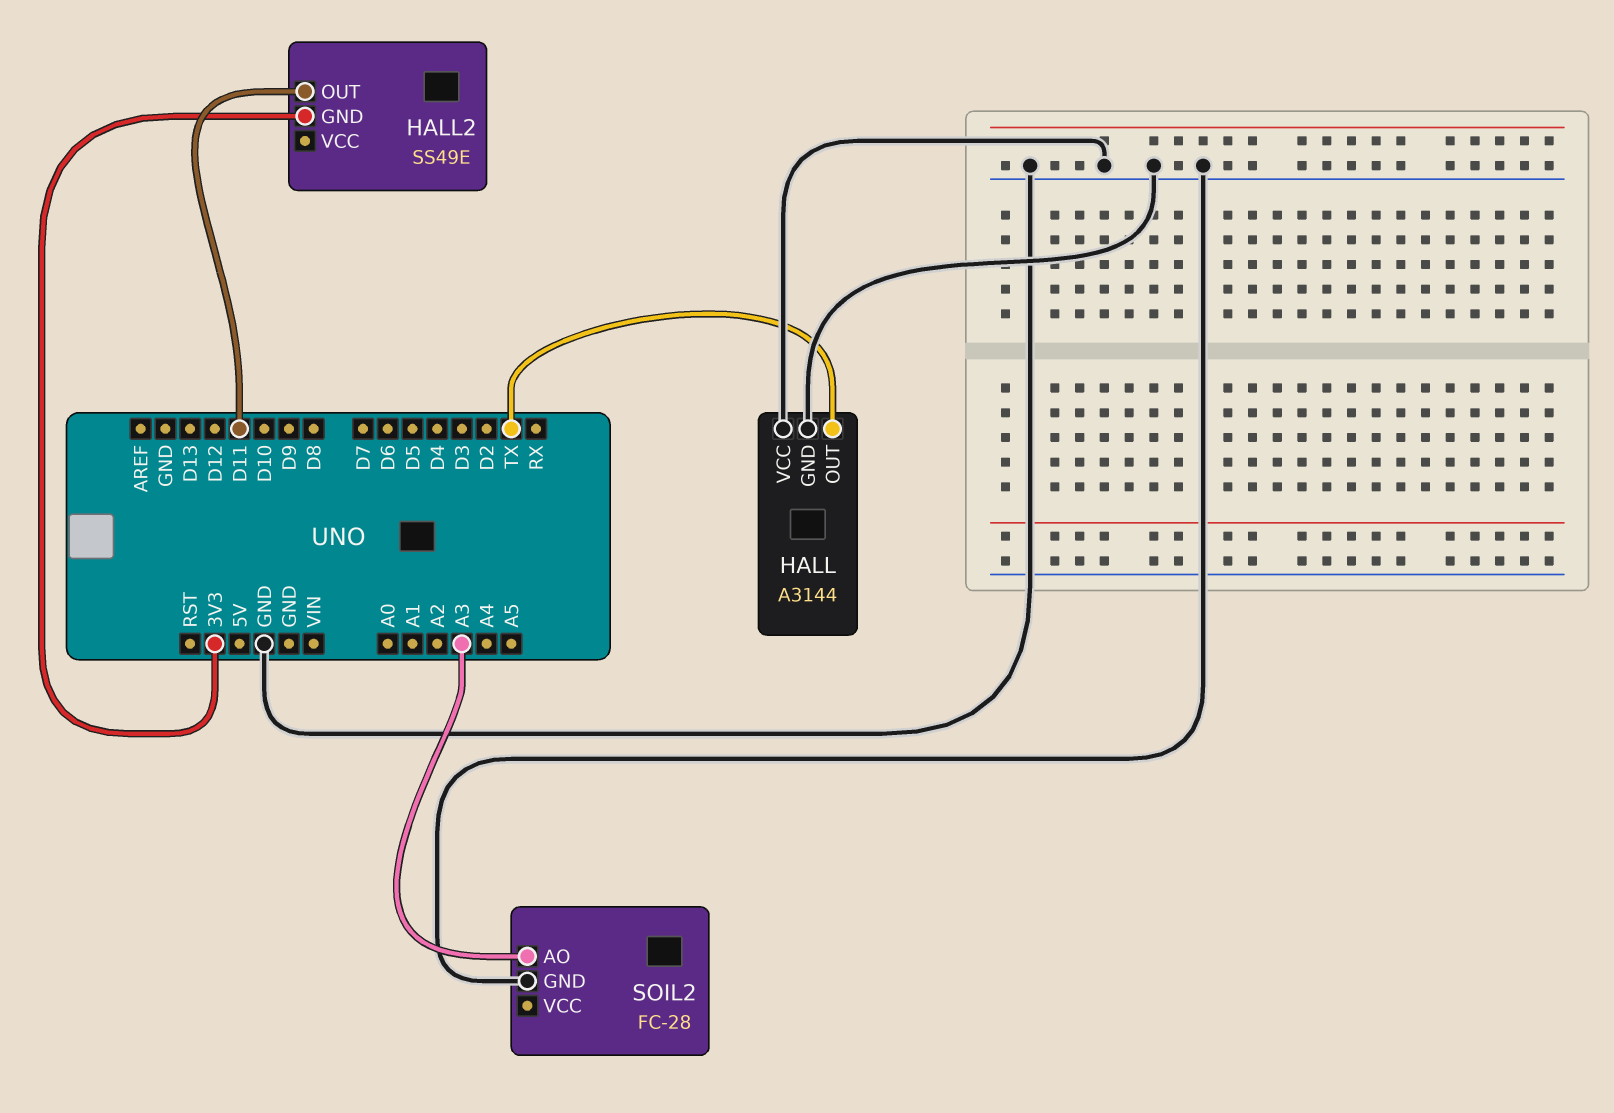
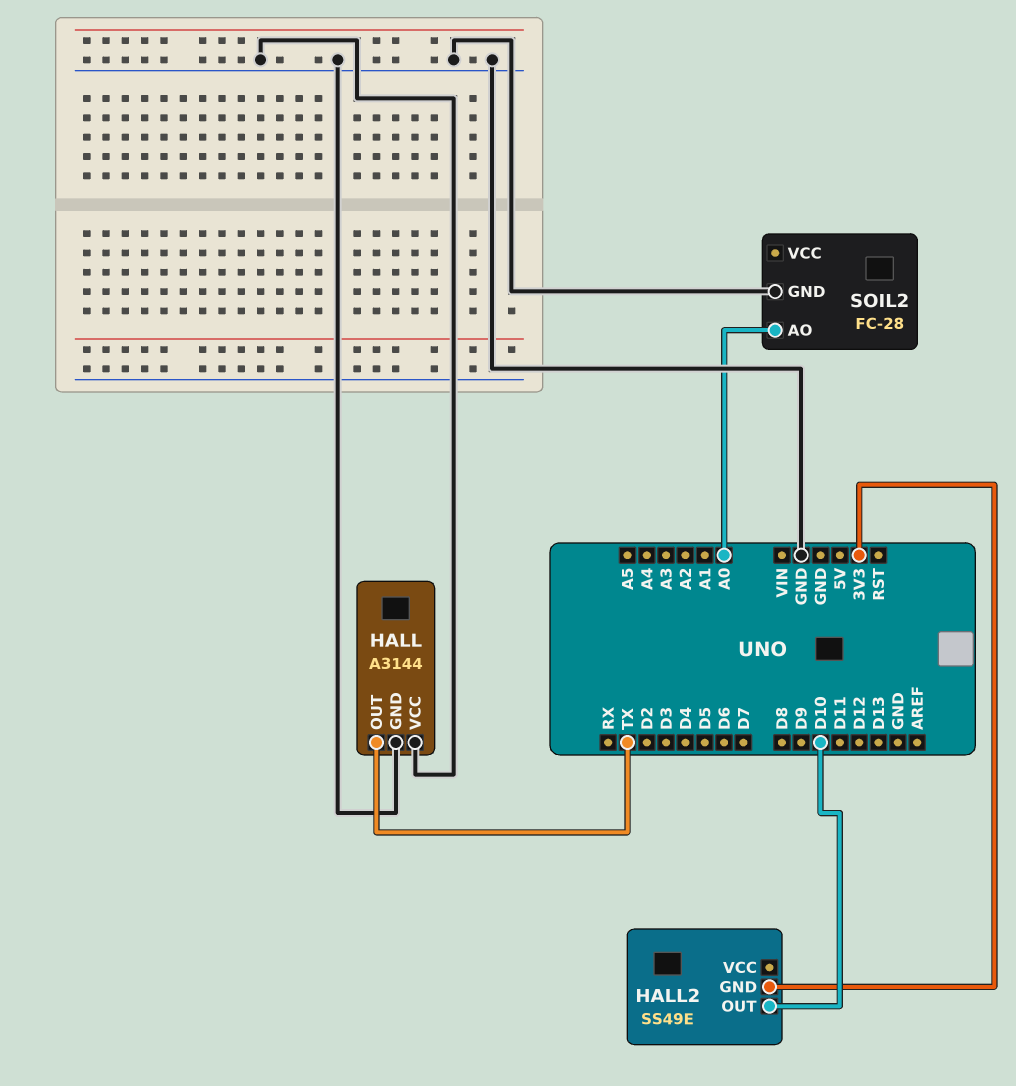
HALL2 pin OUT: D11 -> D10
SOIL2 pin AO: A3 -> A0

